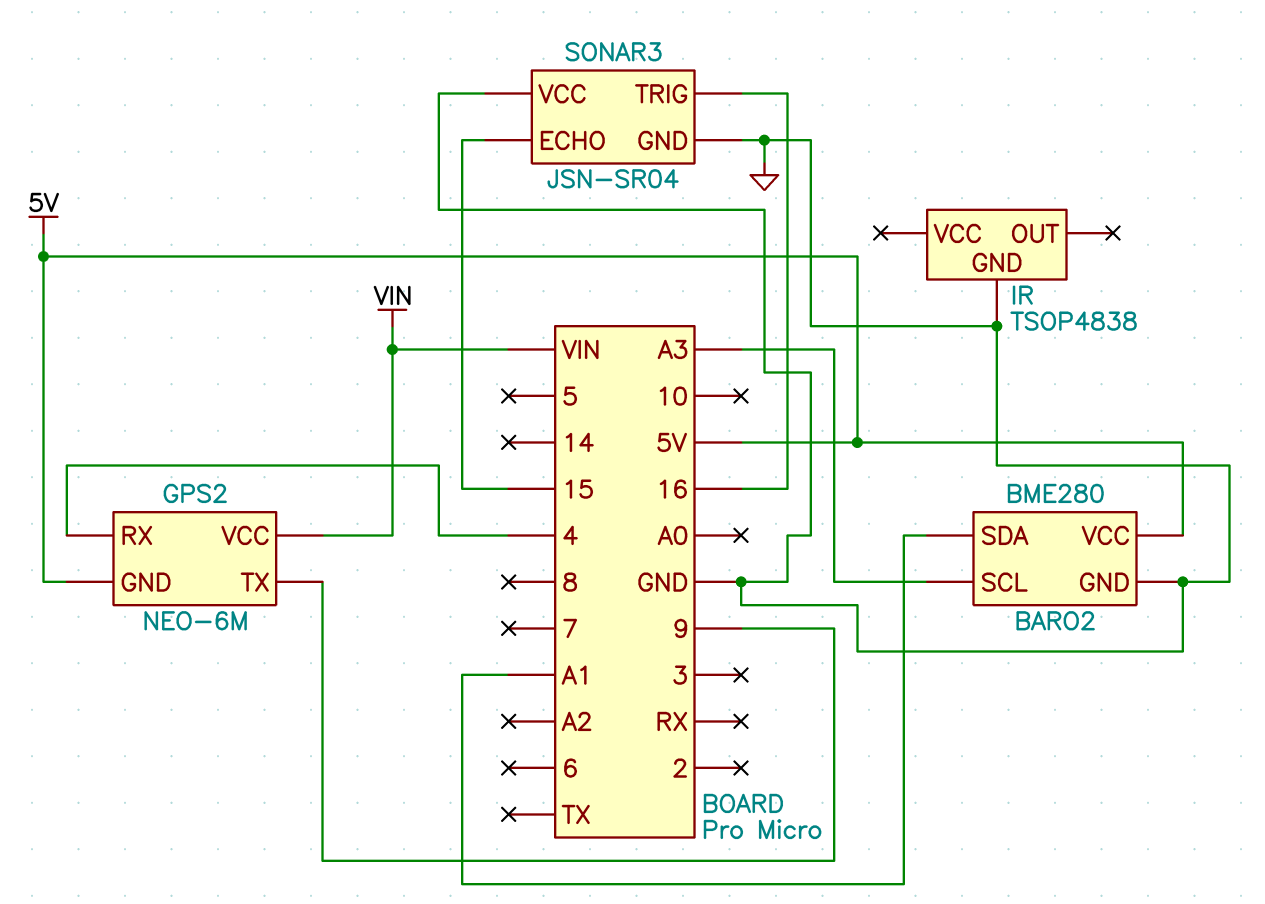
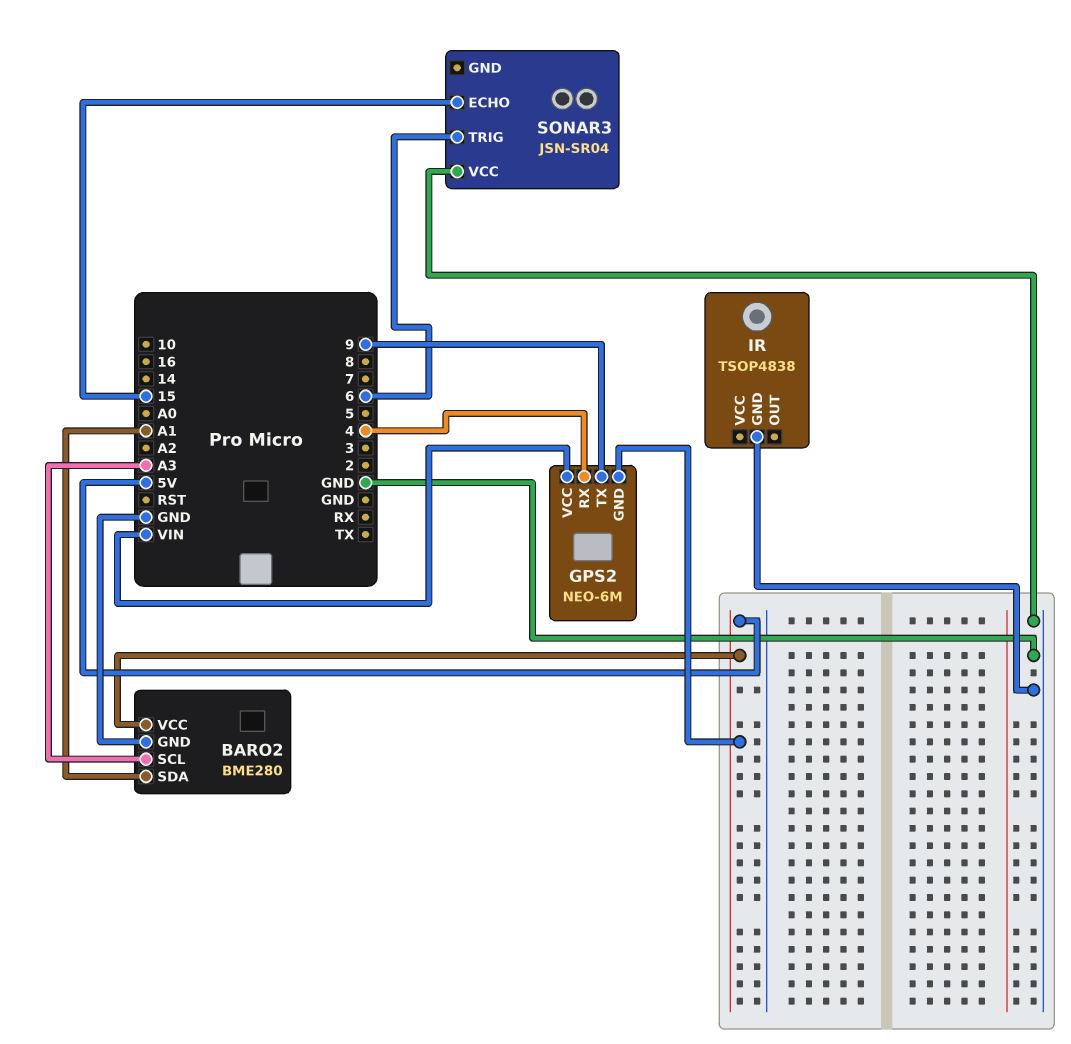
SONAR3 pin GND: GND -> none
SONAR3 pin TRIG: 16 -> 6

